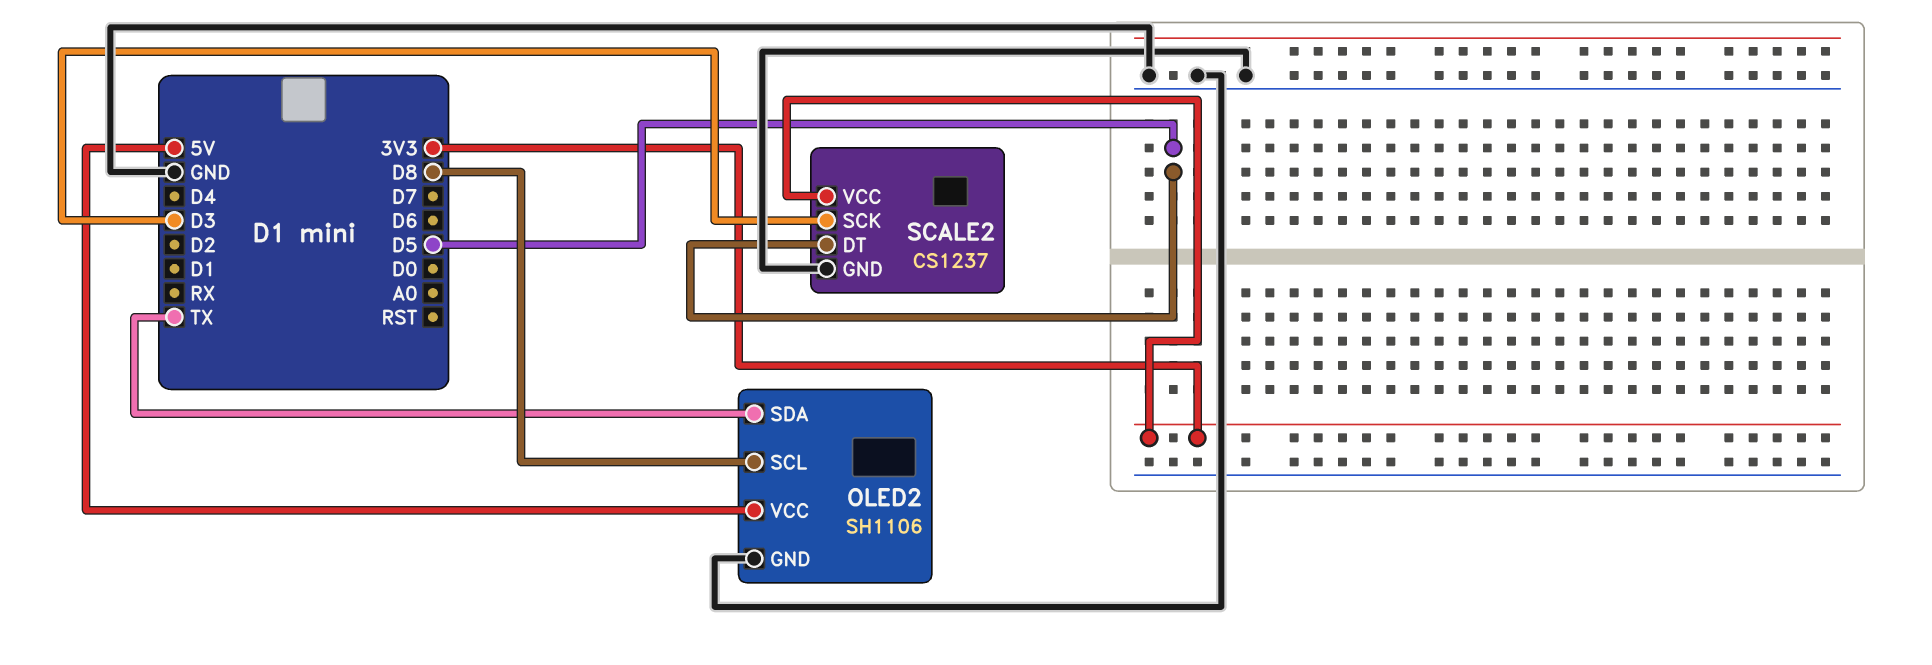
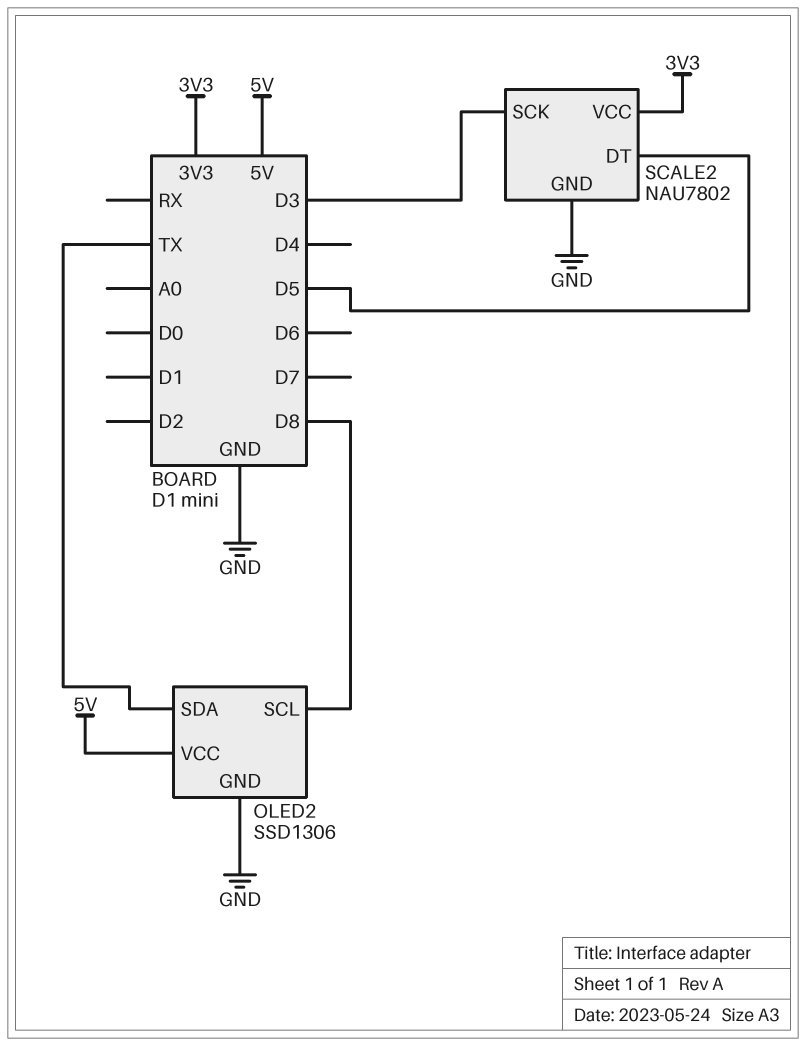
OLED2: SH1106 -> SSD1306
SCALE2: CS1237 -> NAU7802

